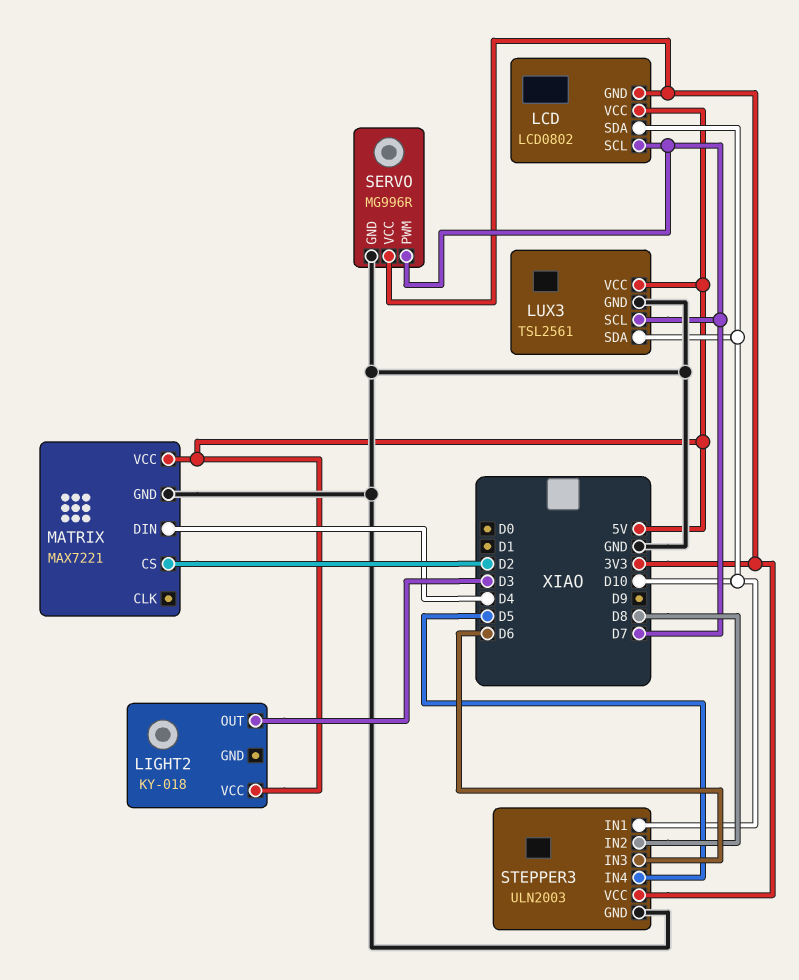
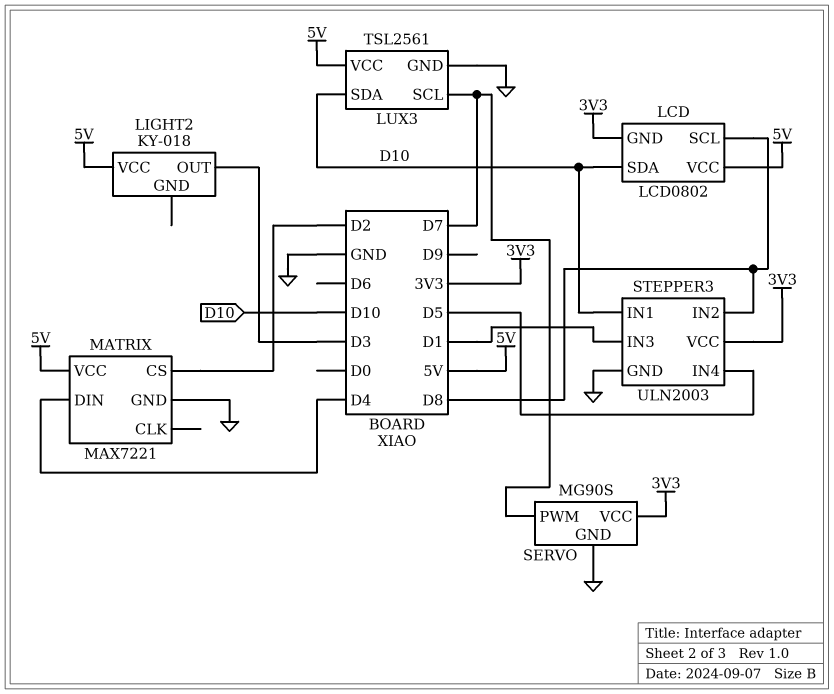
LCD pin SCL: D7 -> D8
SERVO: MG996R -> MG90S
STEPPER3 pin IN3: D6 -> D1

